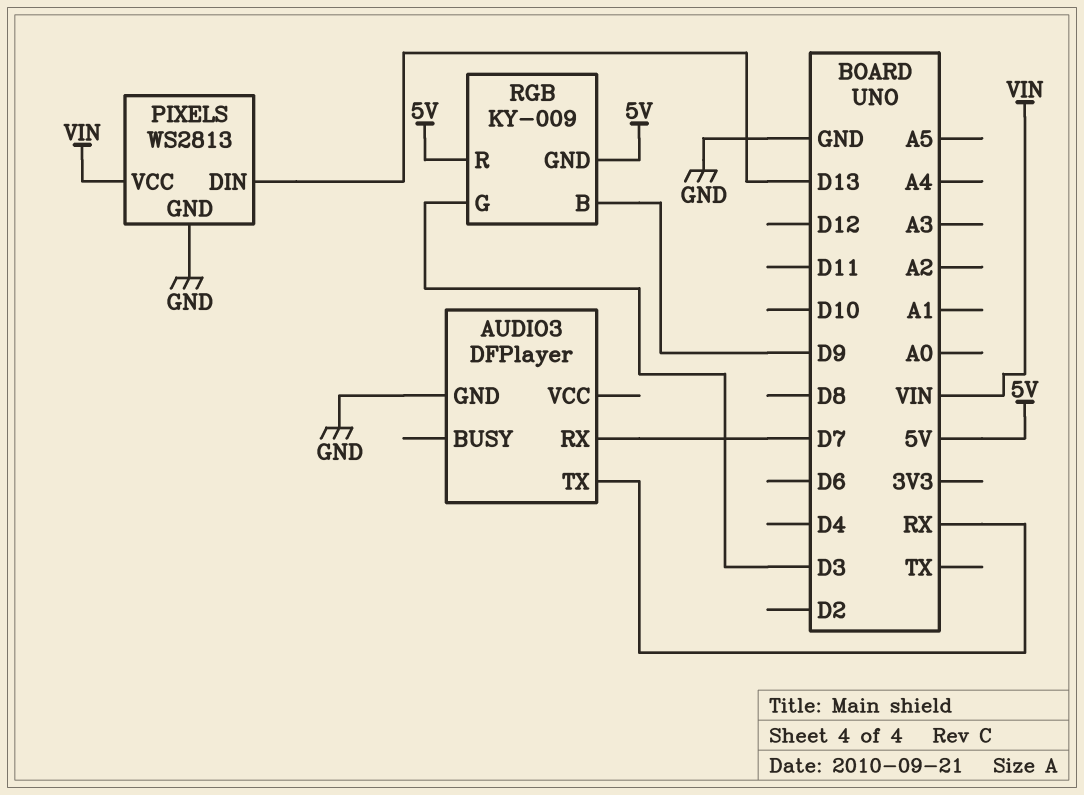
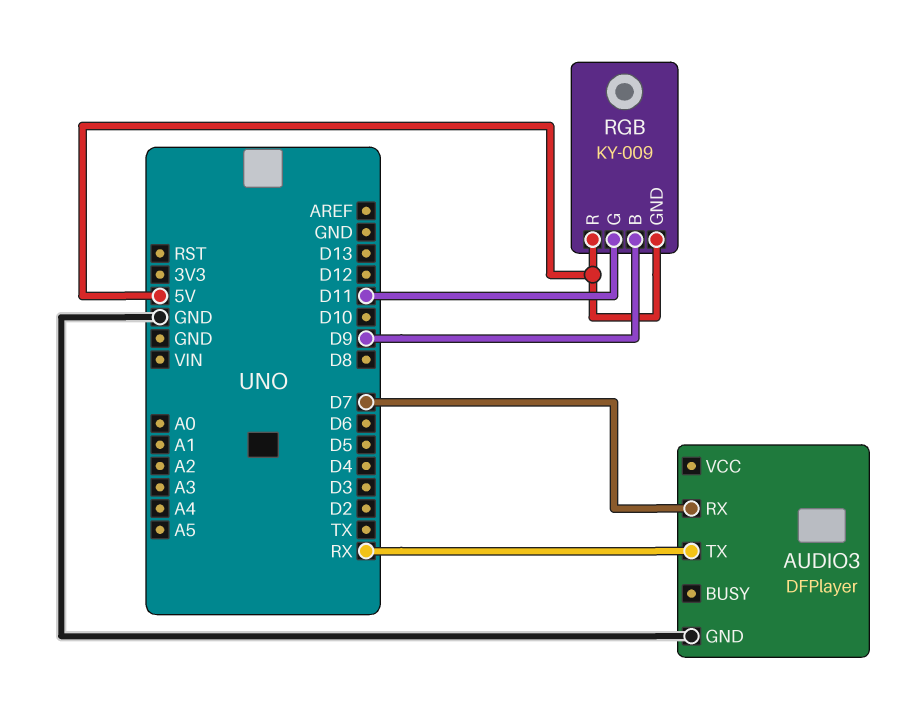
PIXELS: WS2813 -> none
PIXELS pin DIN: D13 -> none
PIXELS pin GND: GND -> none
PIXELS pin VCC: VIN -> none
RGB pin G: D3 -> D11

